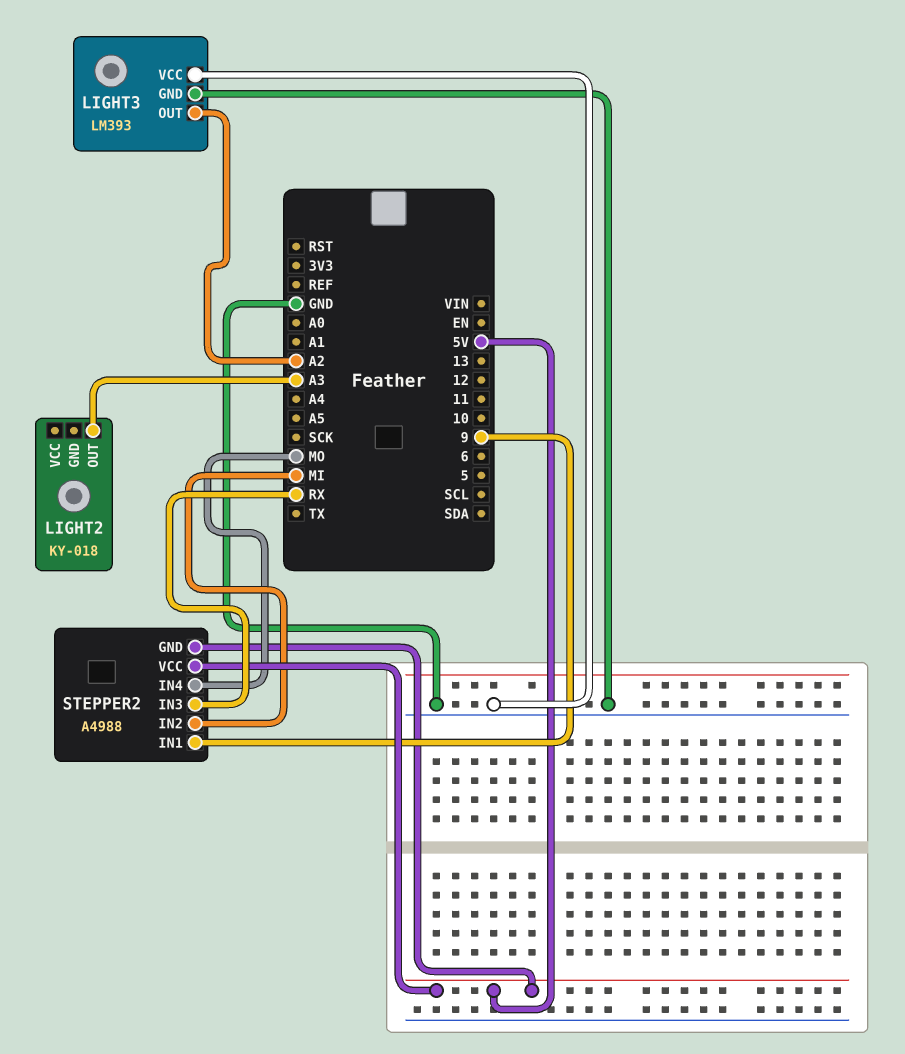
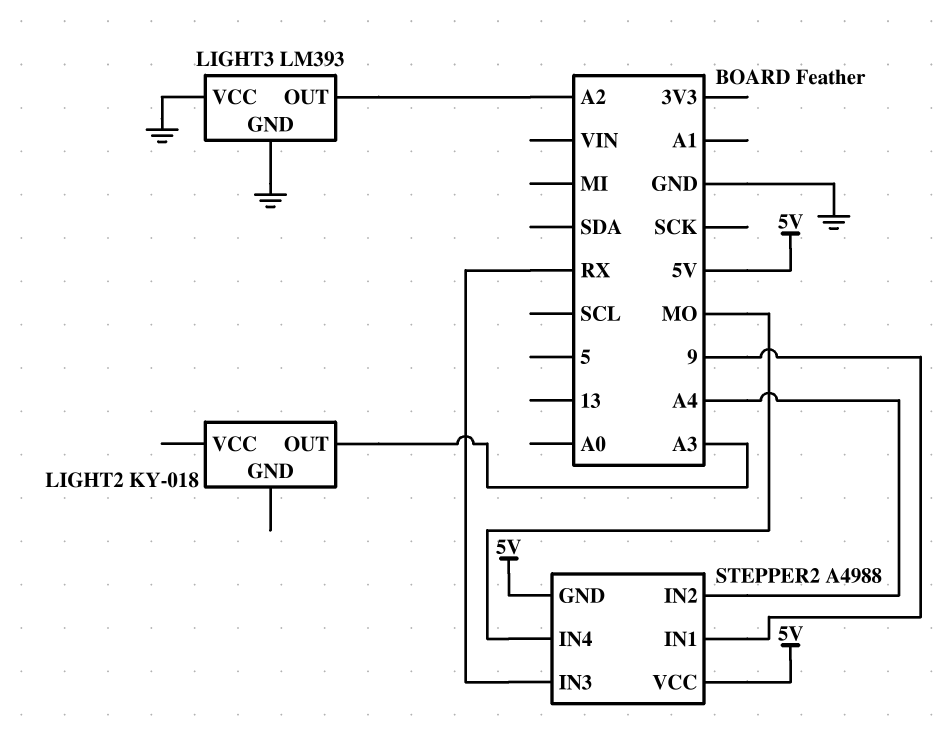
STEPPER2 pin IN2: MI -> A4

